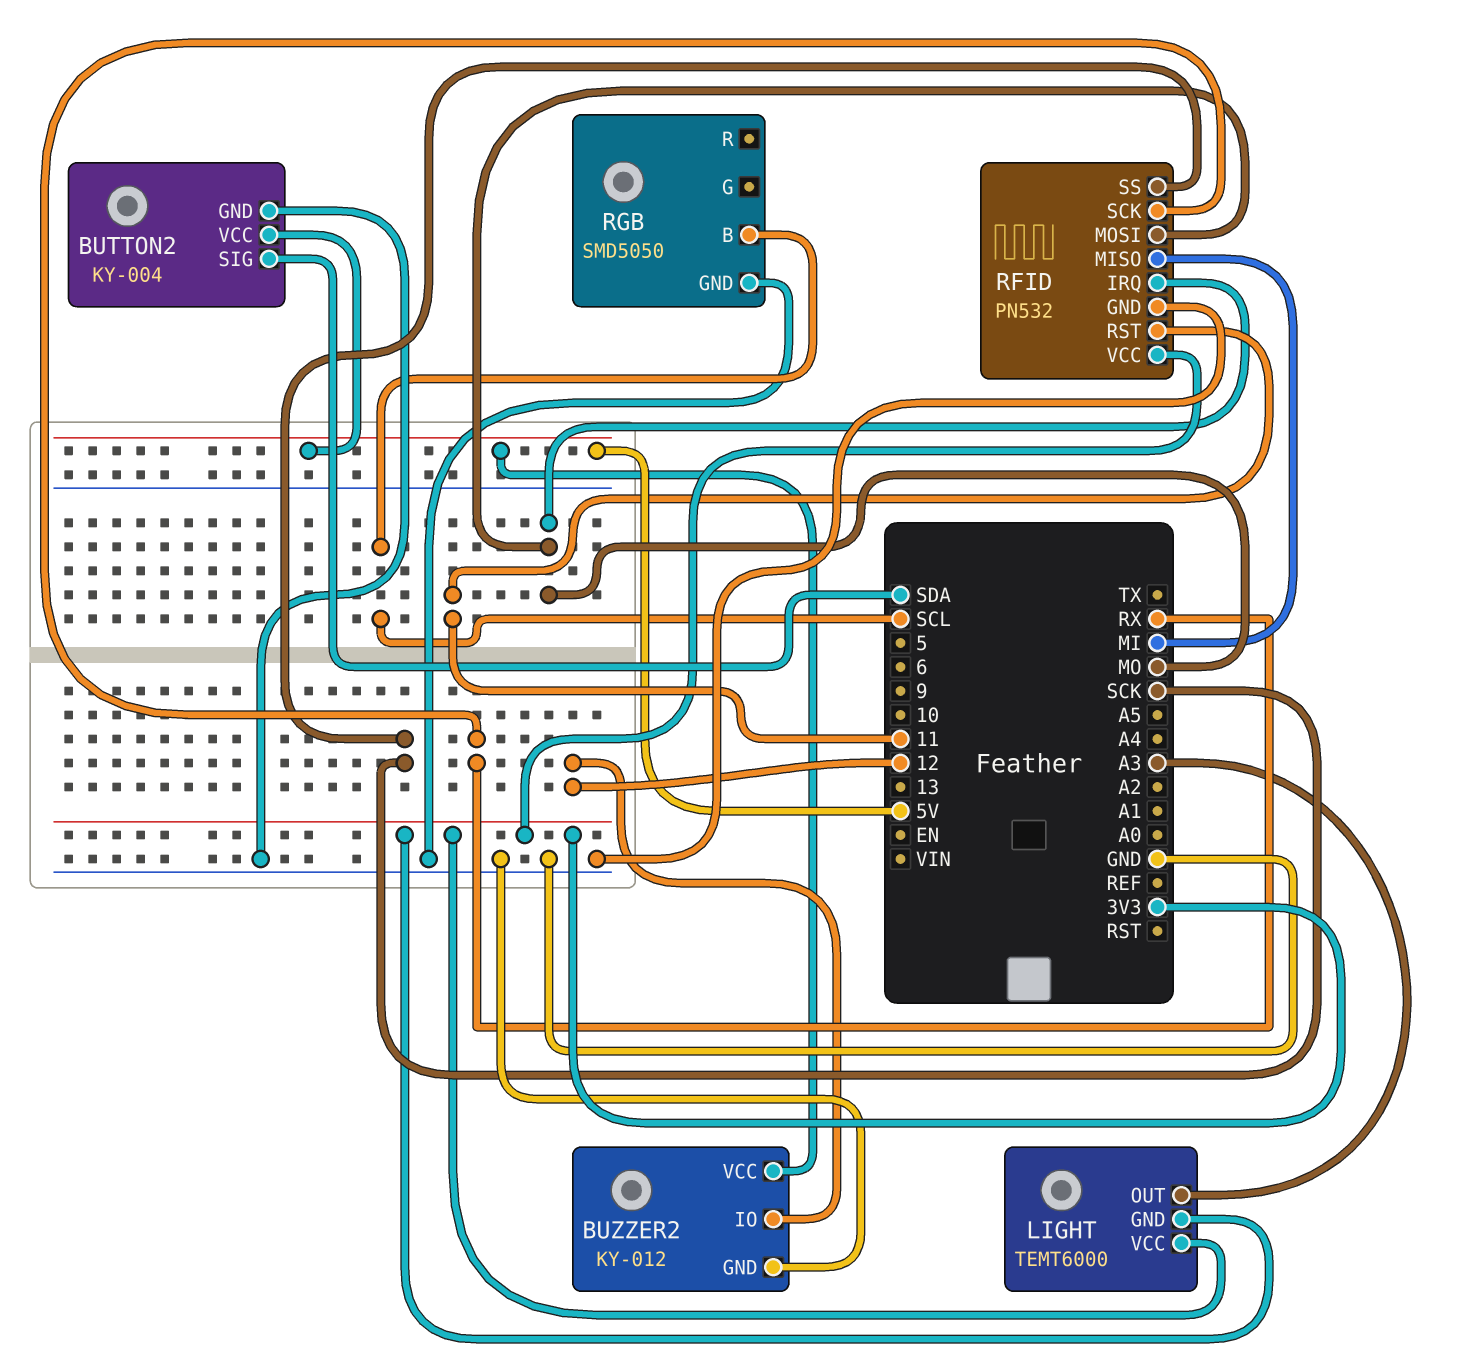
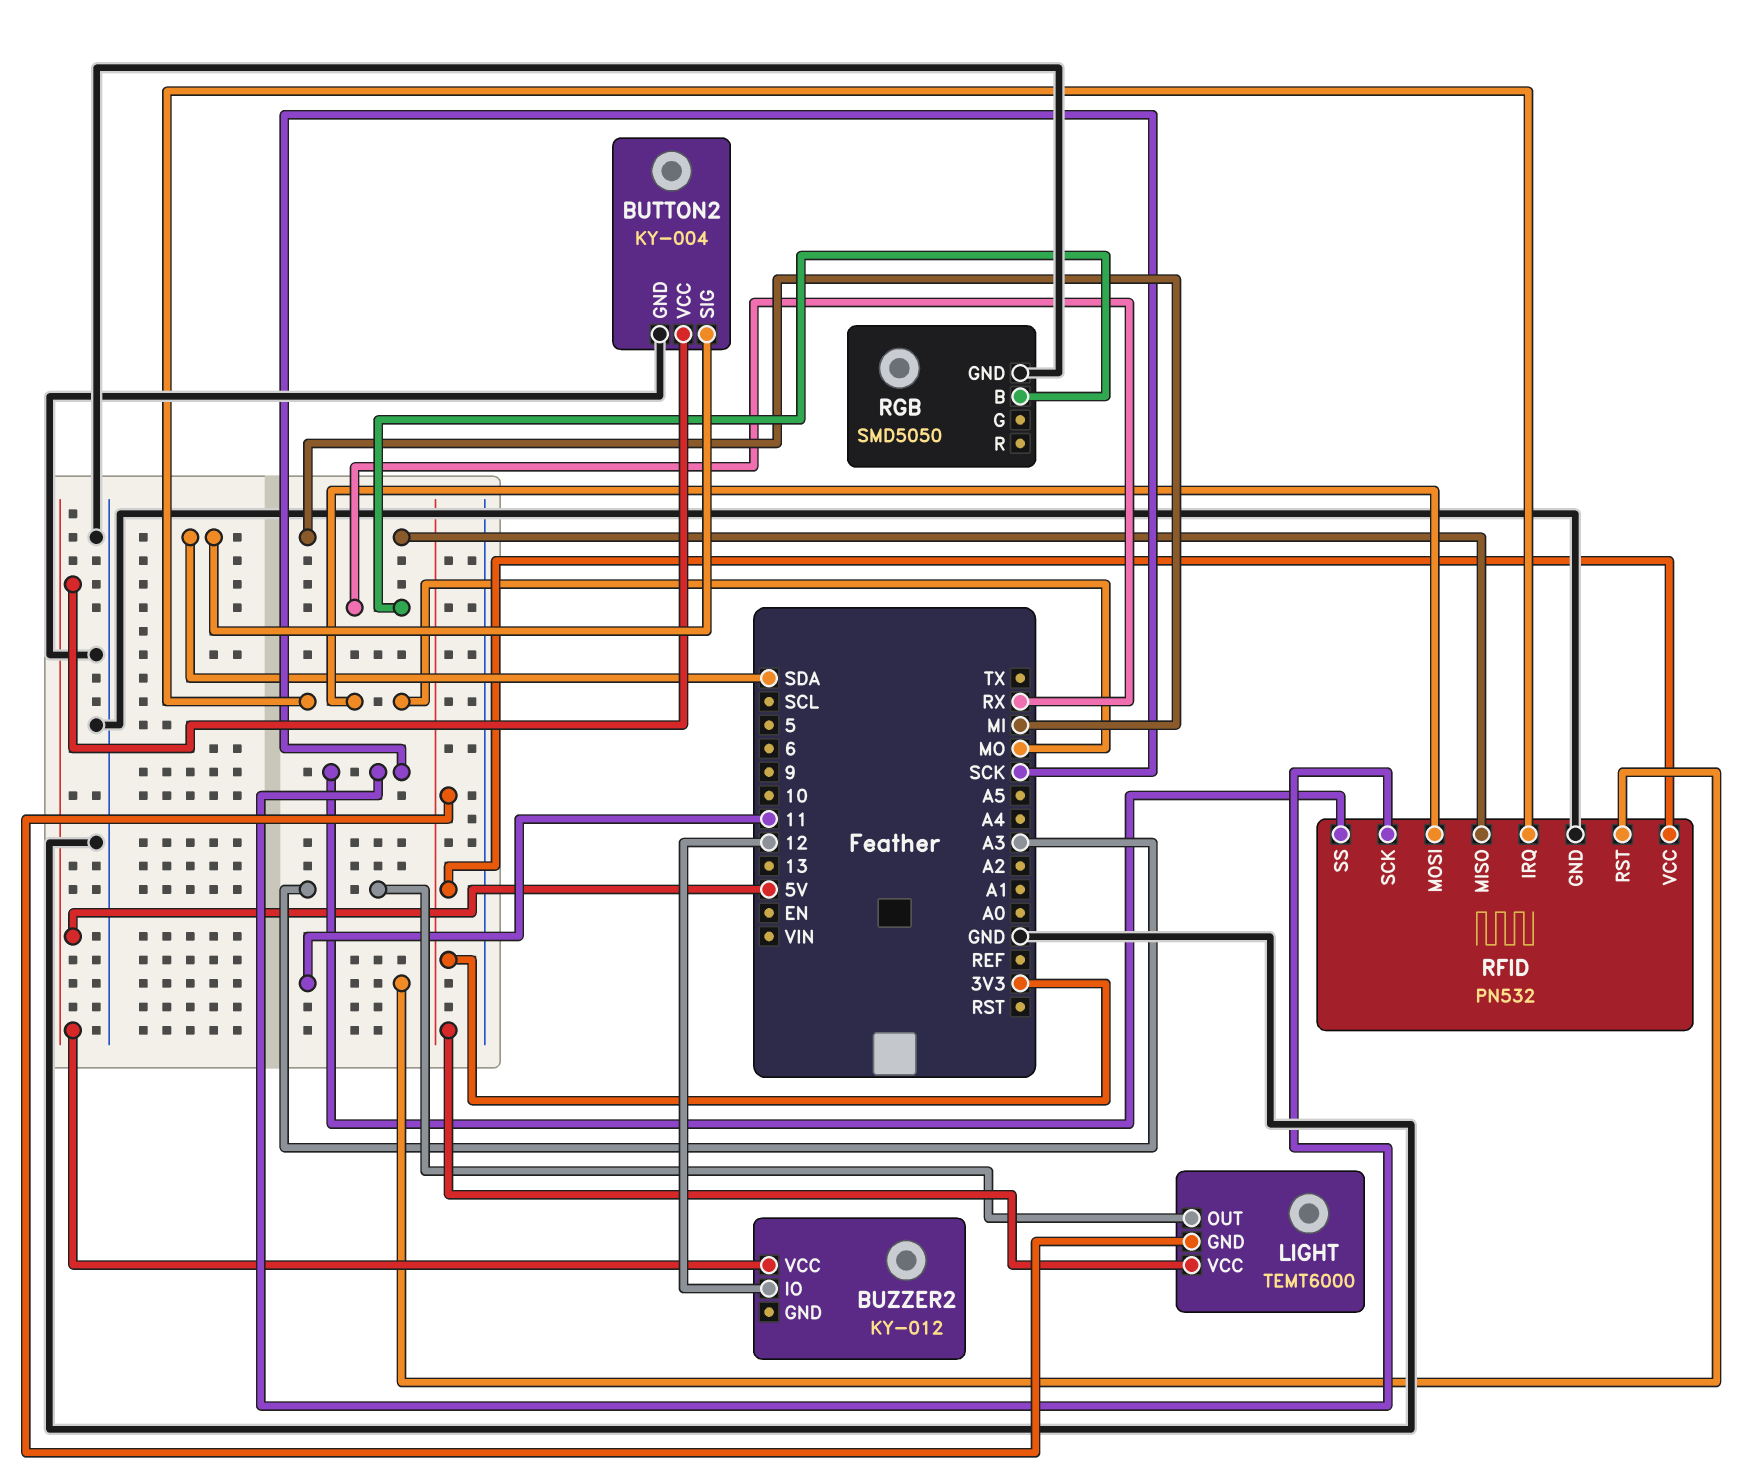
BUZZER2 pin GND: GND -> none
RFID pin SCK: RX -> SCK
RGB pin B: SCL -> RX

